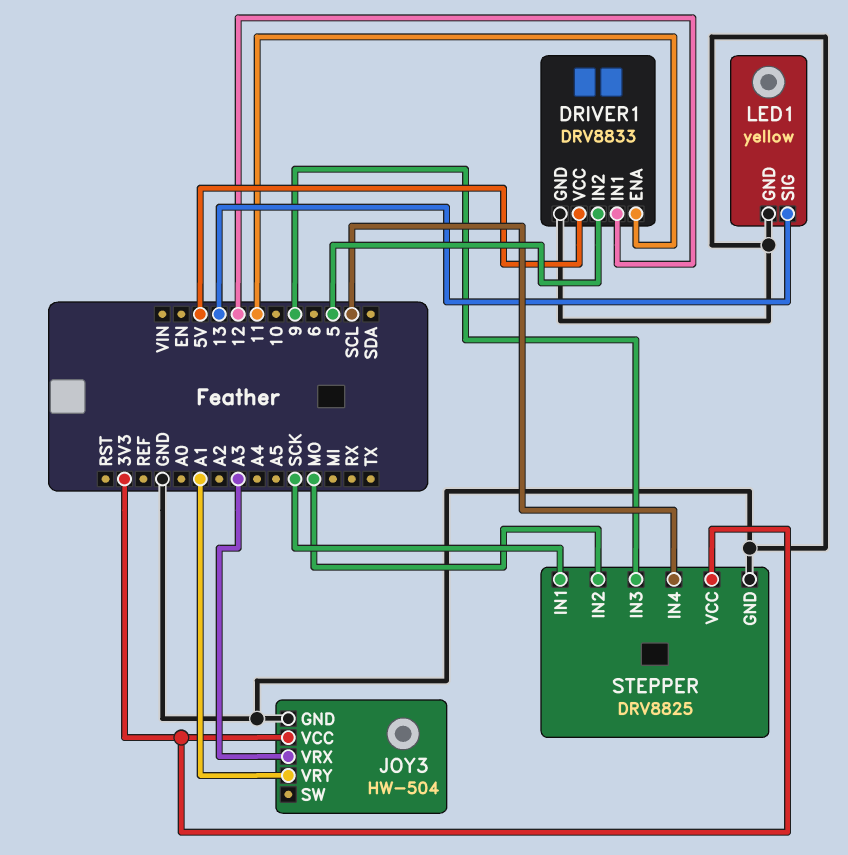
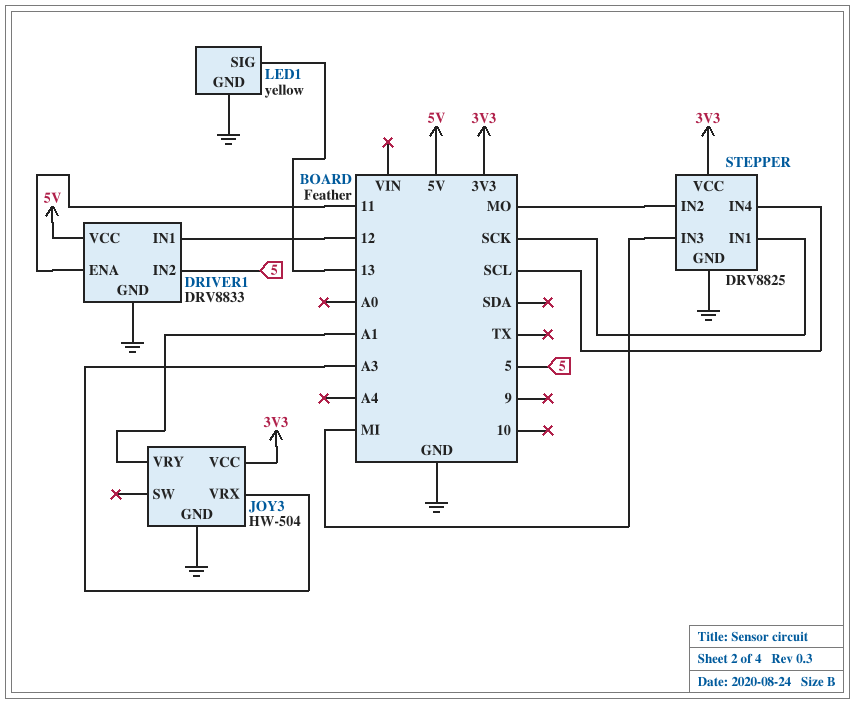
STEPPER pin IN3: 9 -> MI

